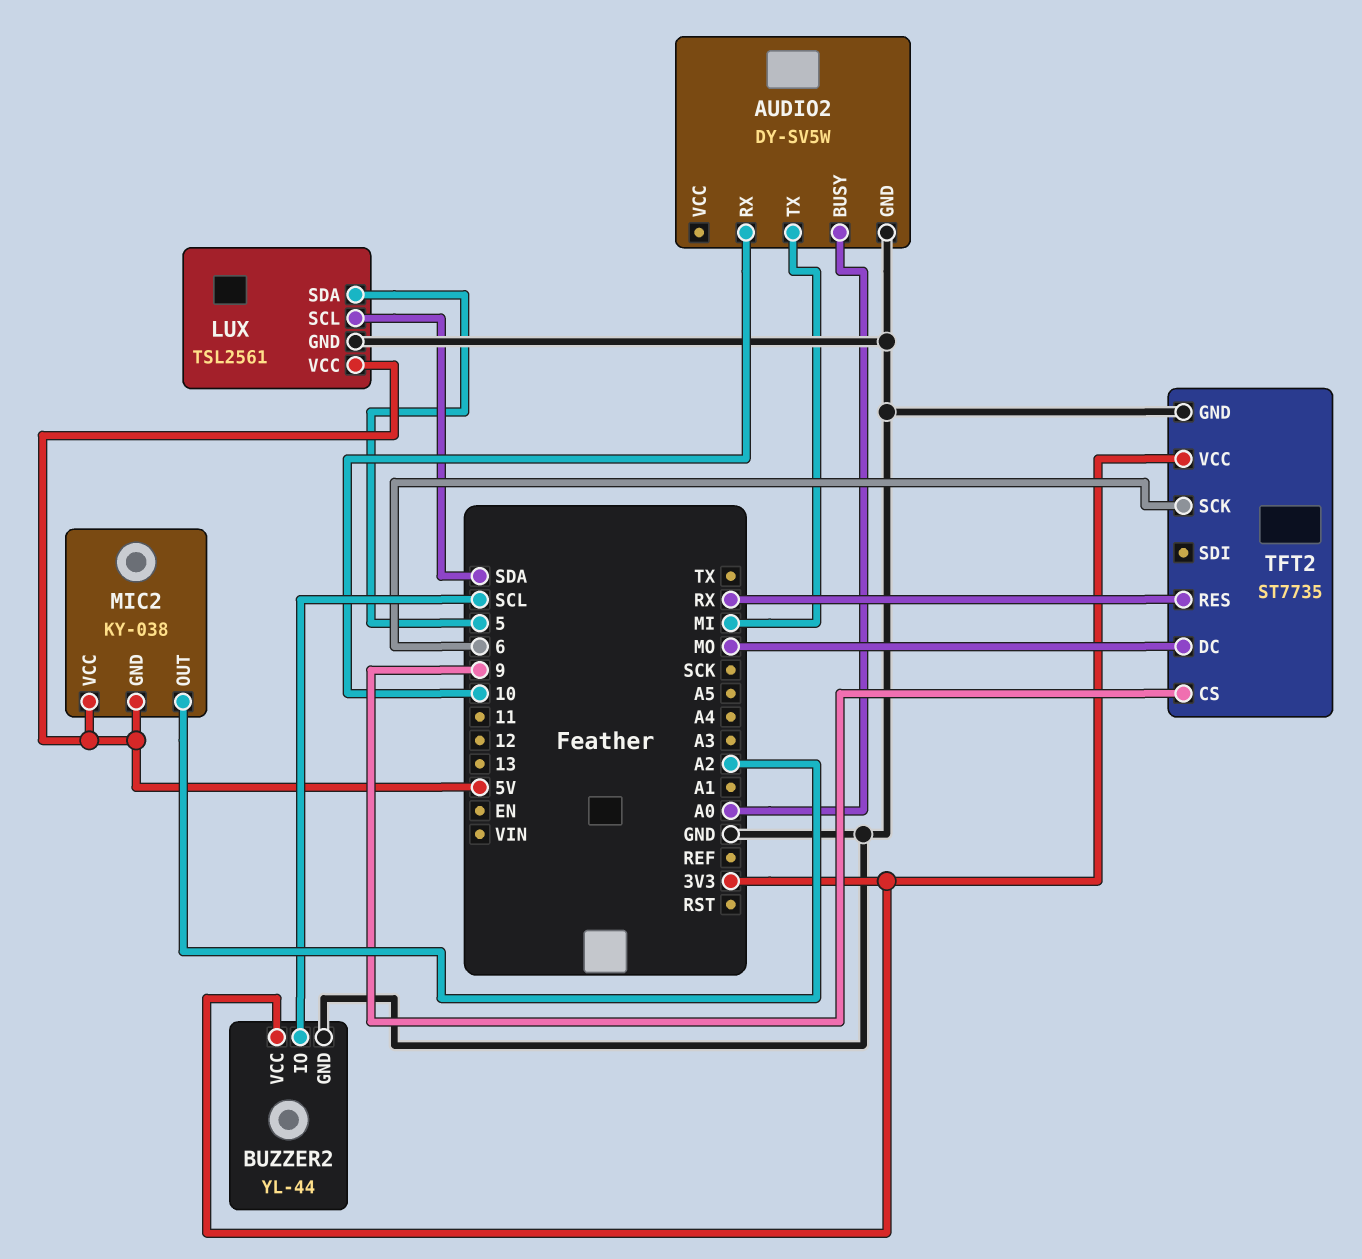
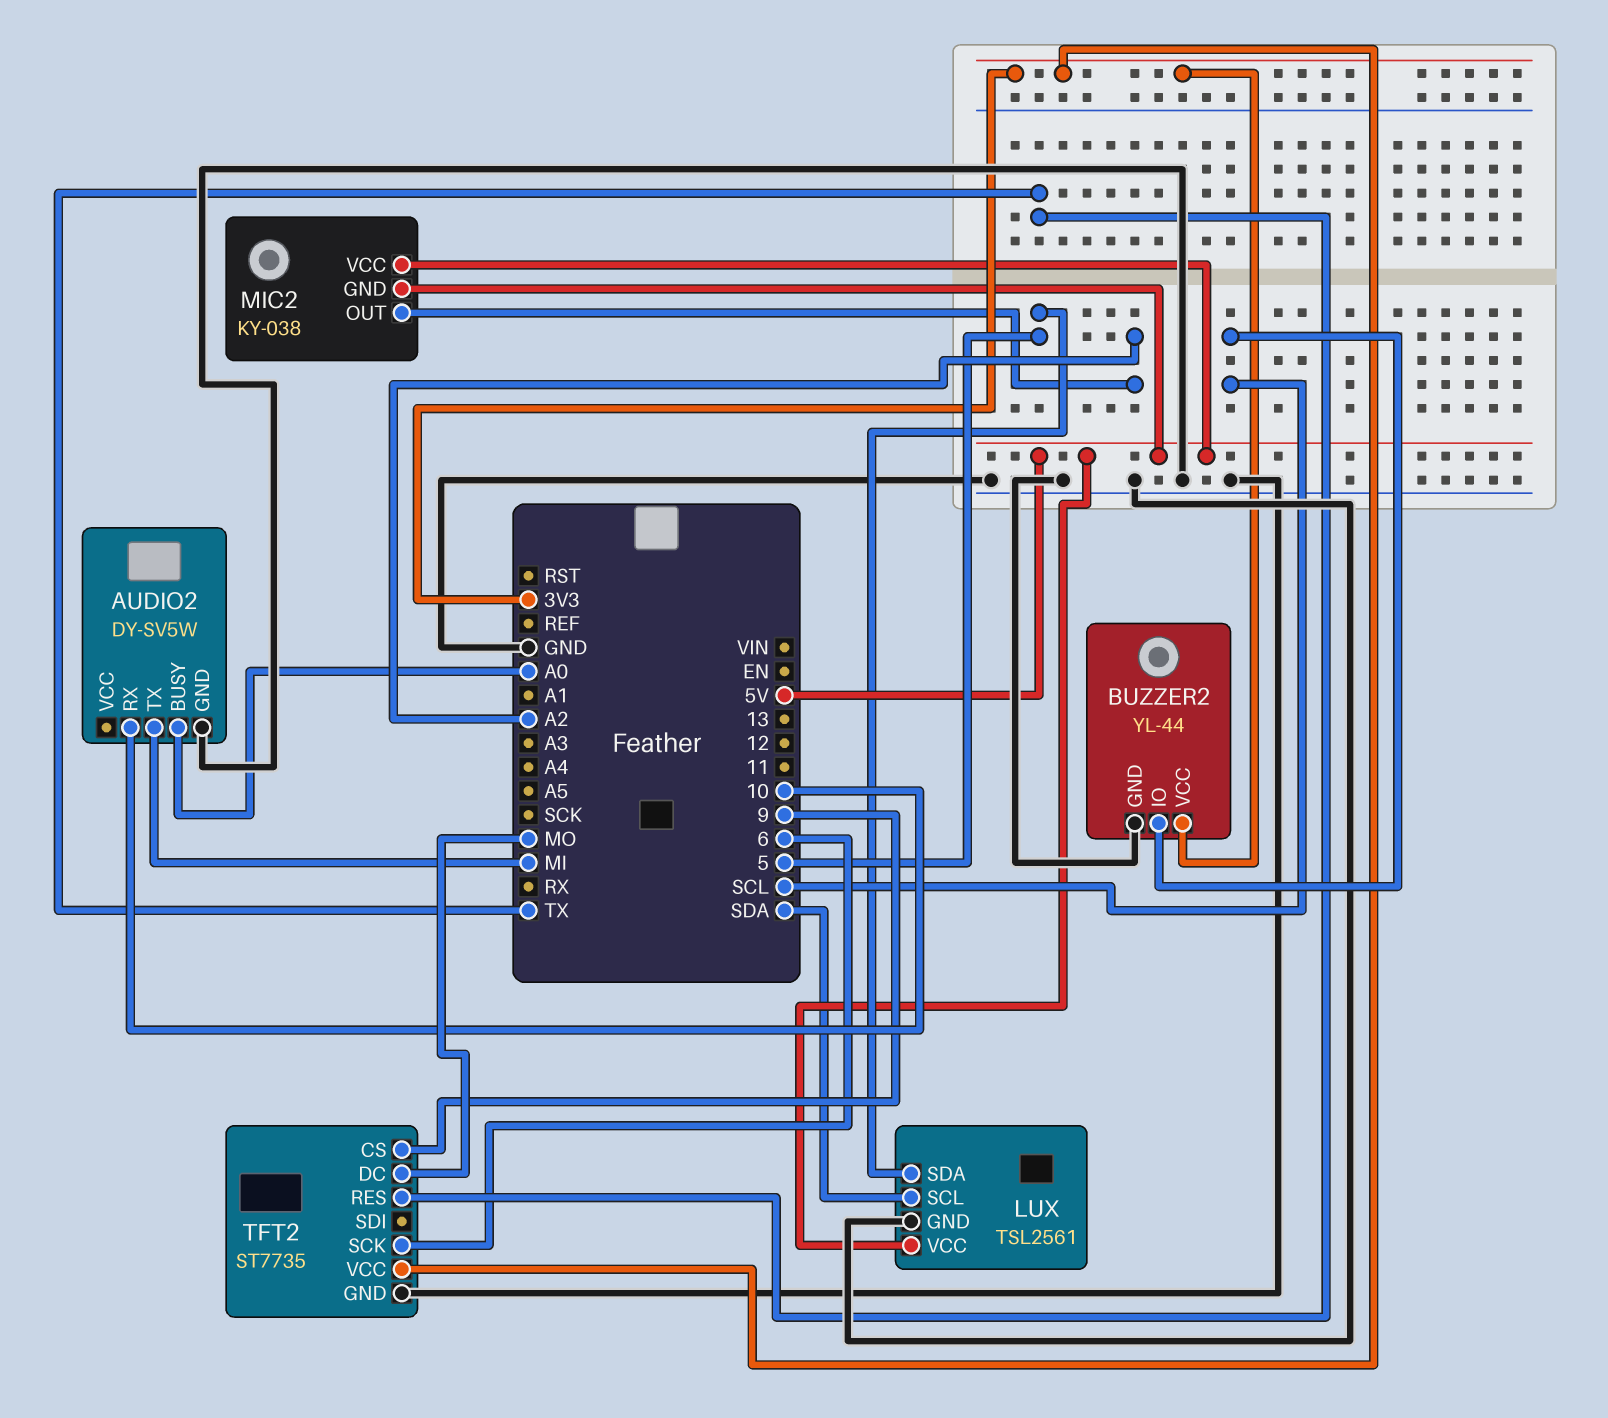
TFT2 pin RES: RX -> TX

